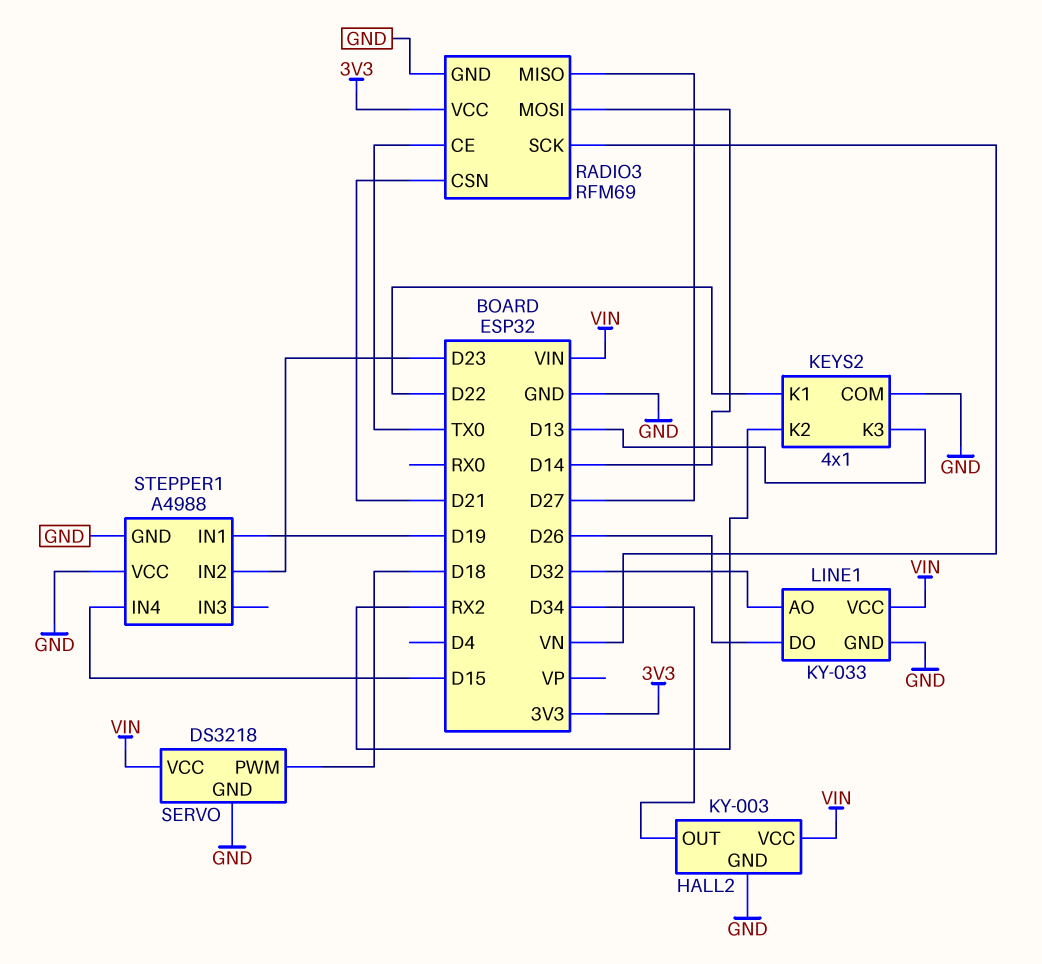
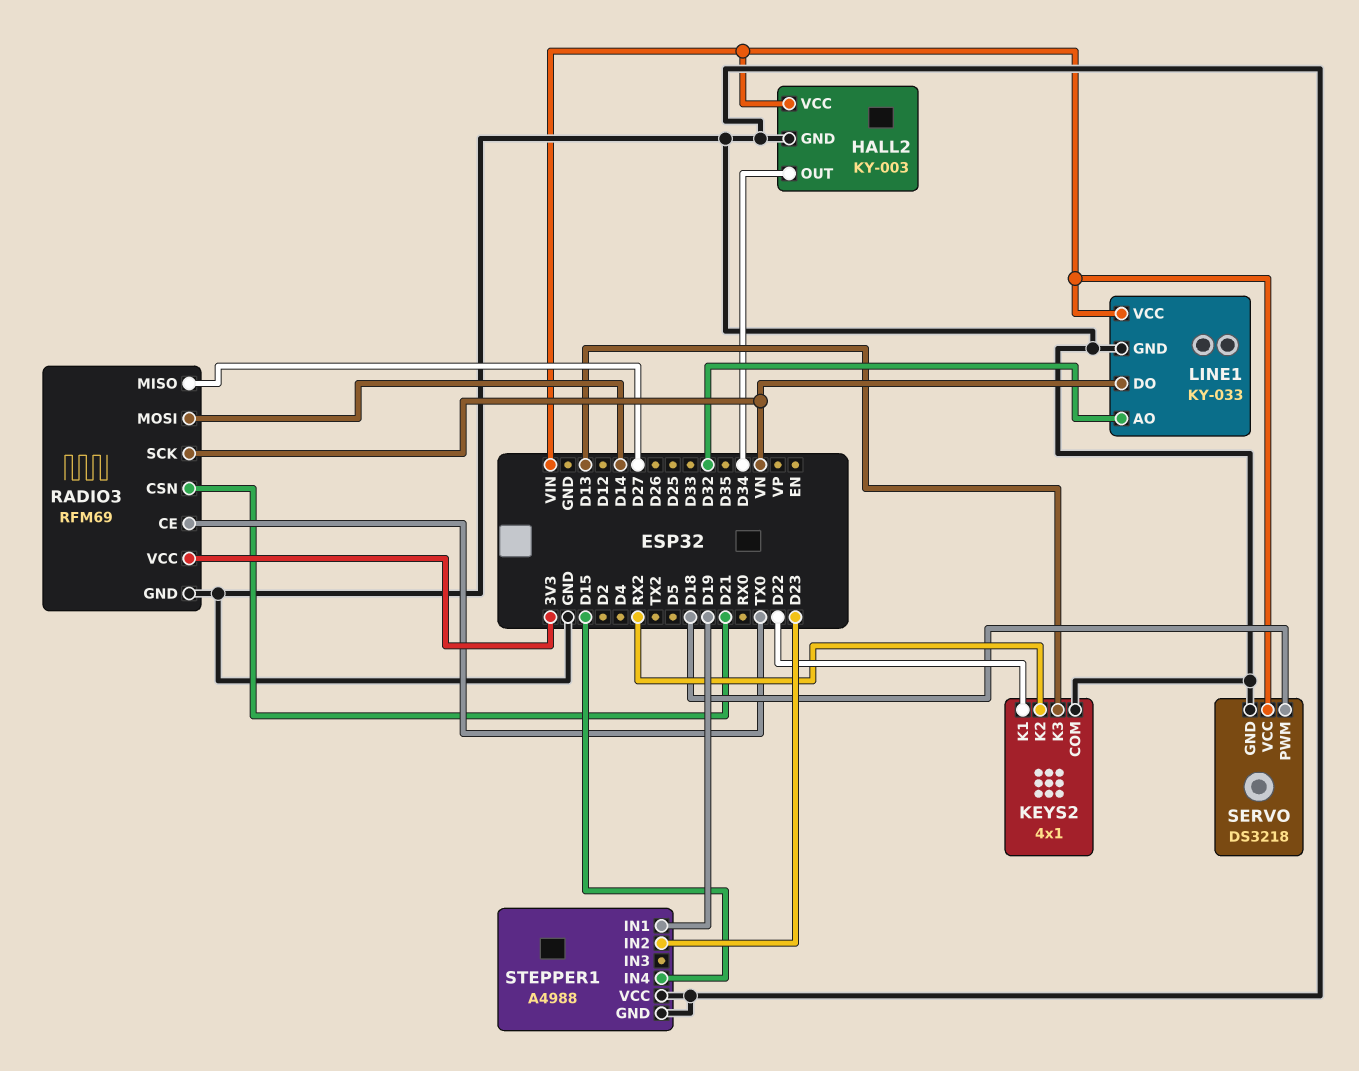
LINE1 pin DO: D26 -> VN

